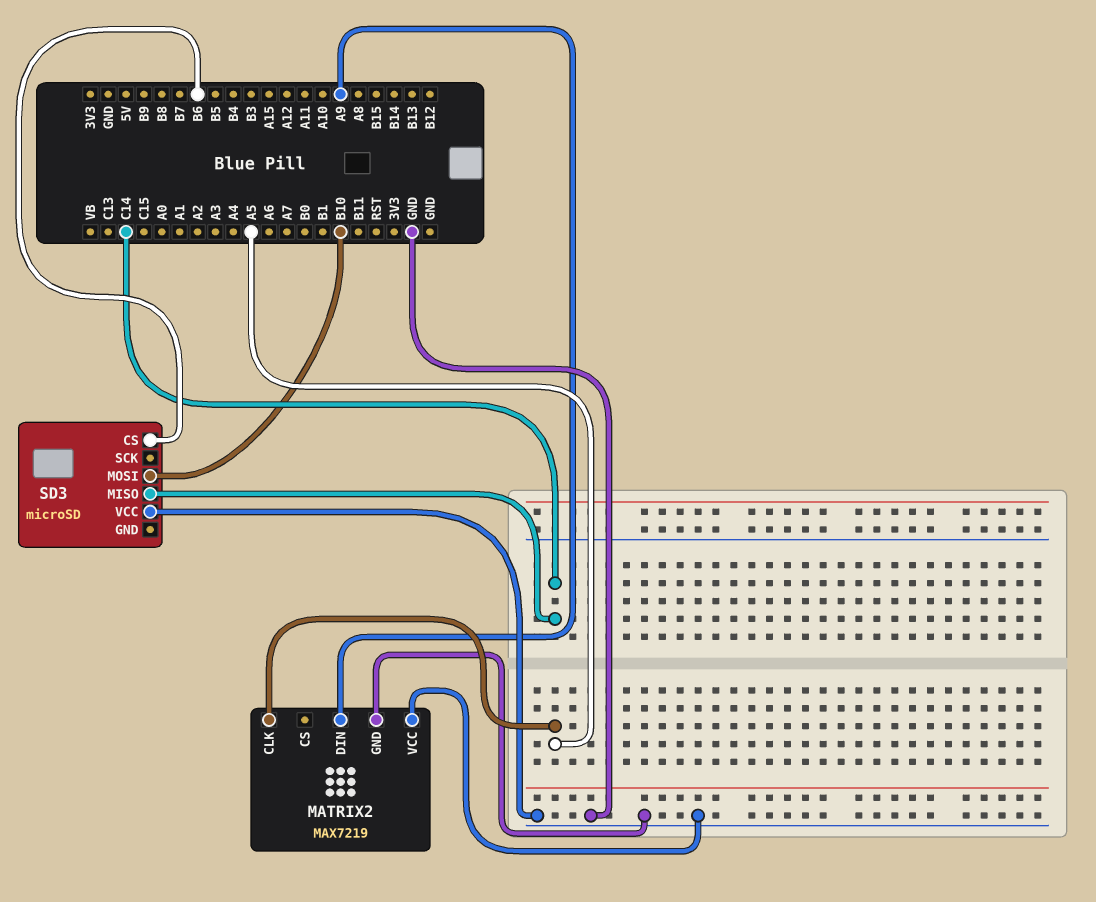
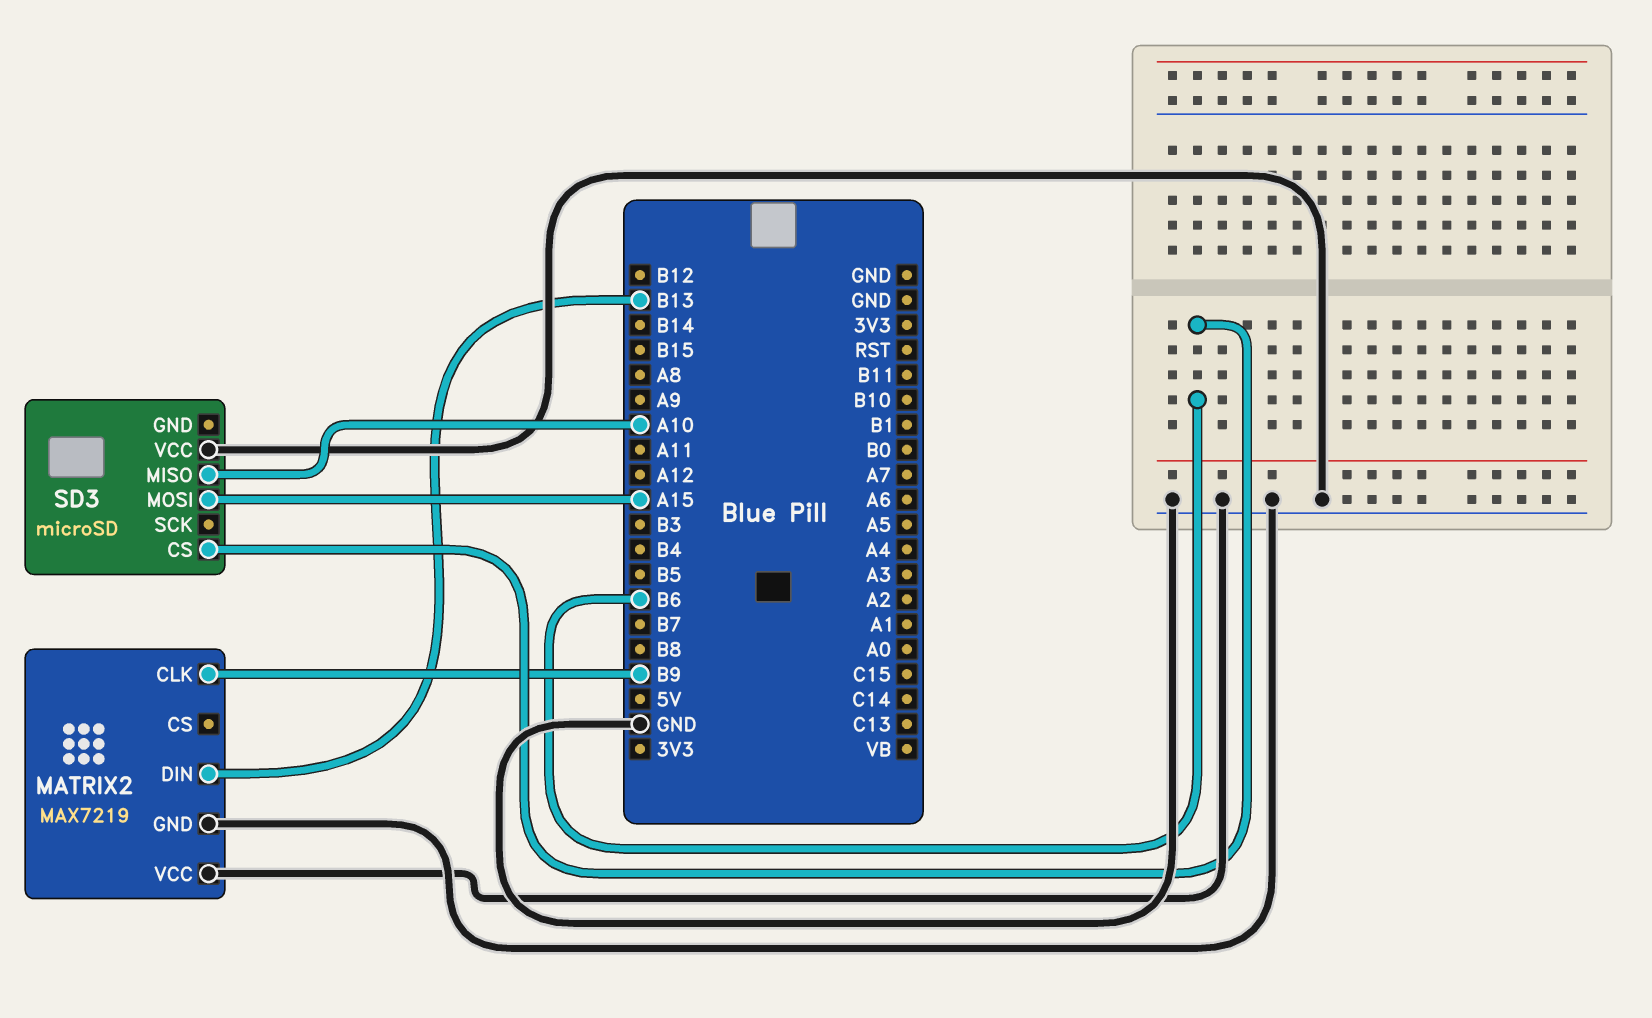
MATRIX2 pin CLK: A5 -> B9
MATRIX2 pin DIN: A9 -> B13
SD3 pin MISO: C14 -> A10
SD3 pin MOSI: B10 -> A15

